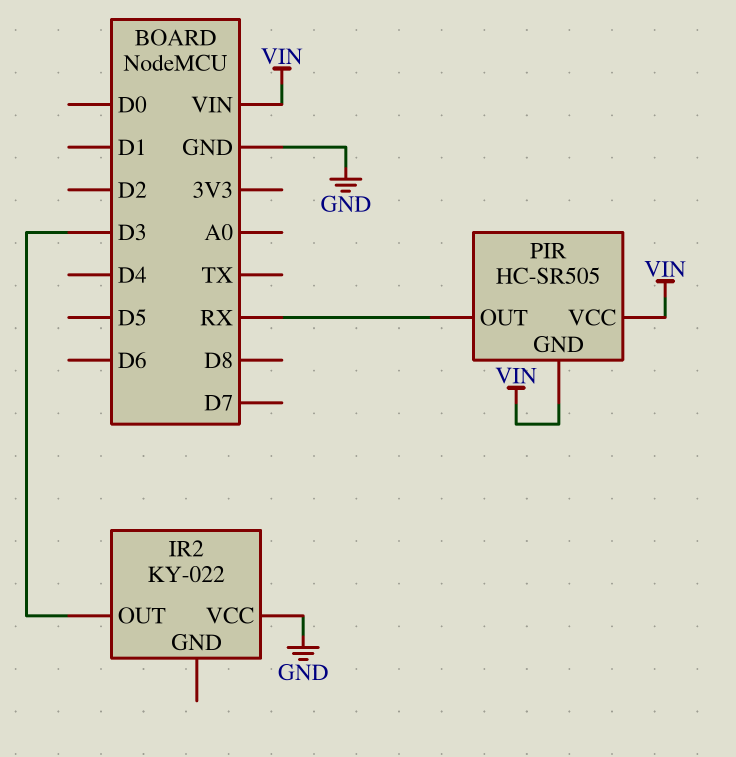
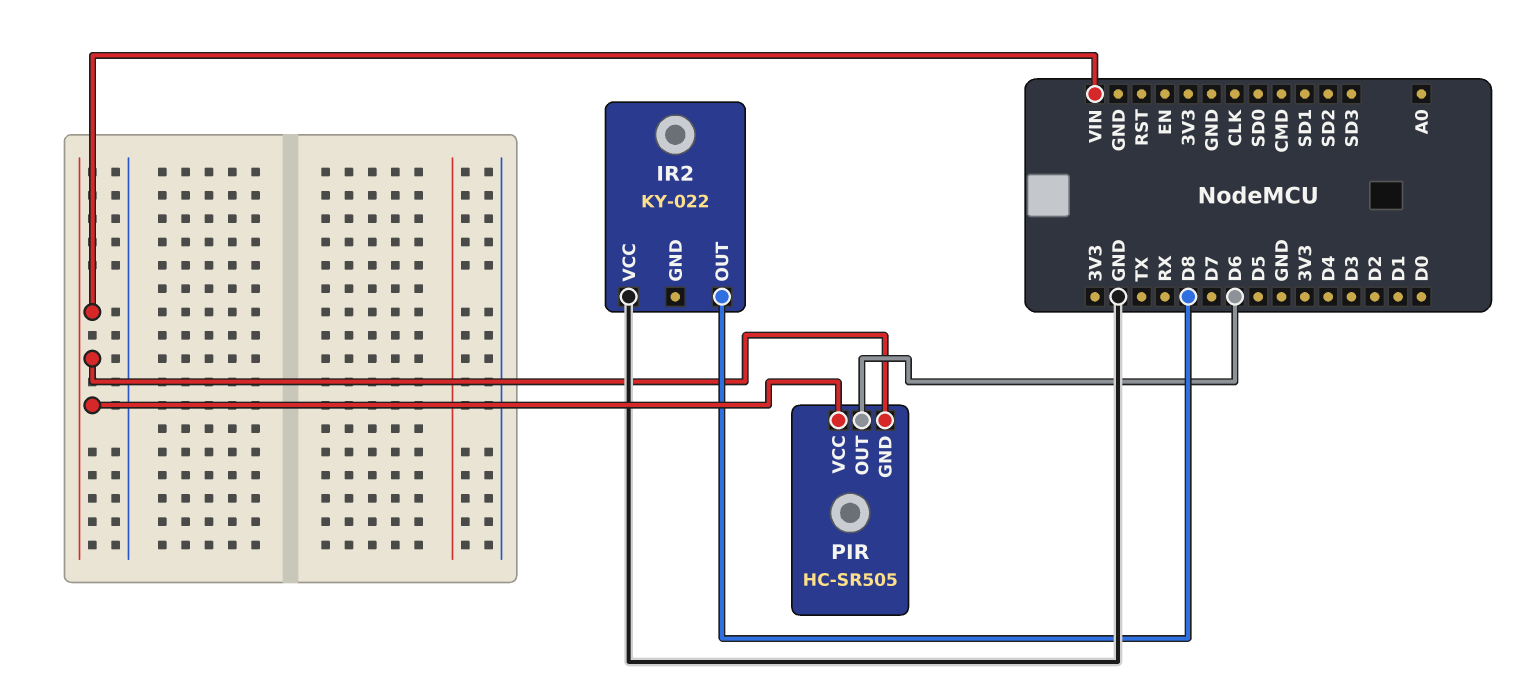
IR2 pin OUT: D3 -> D8
PIR pin OUT: RX -> D6

